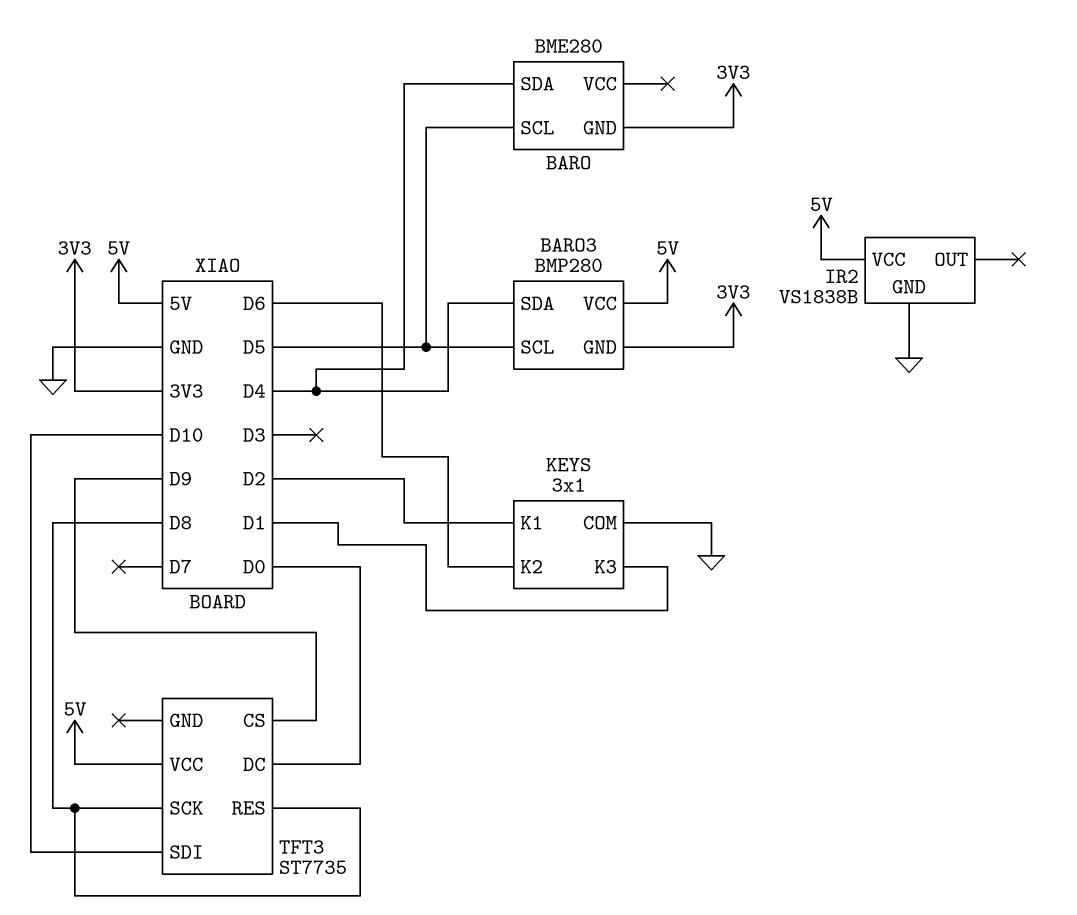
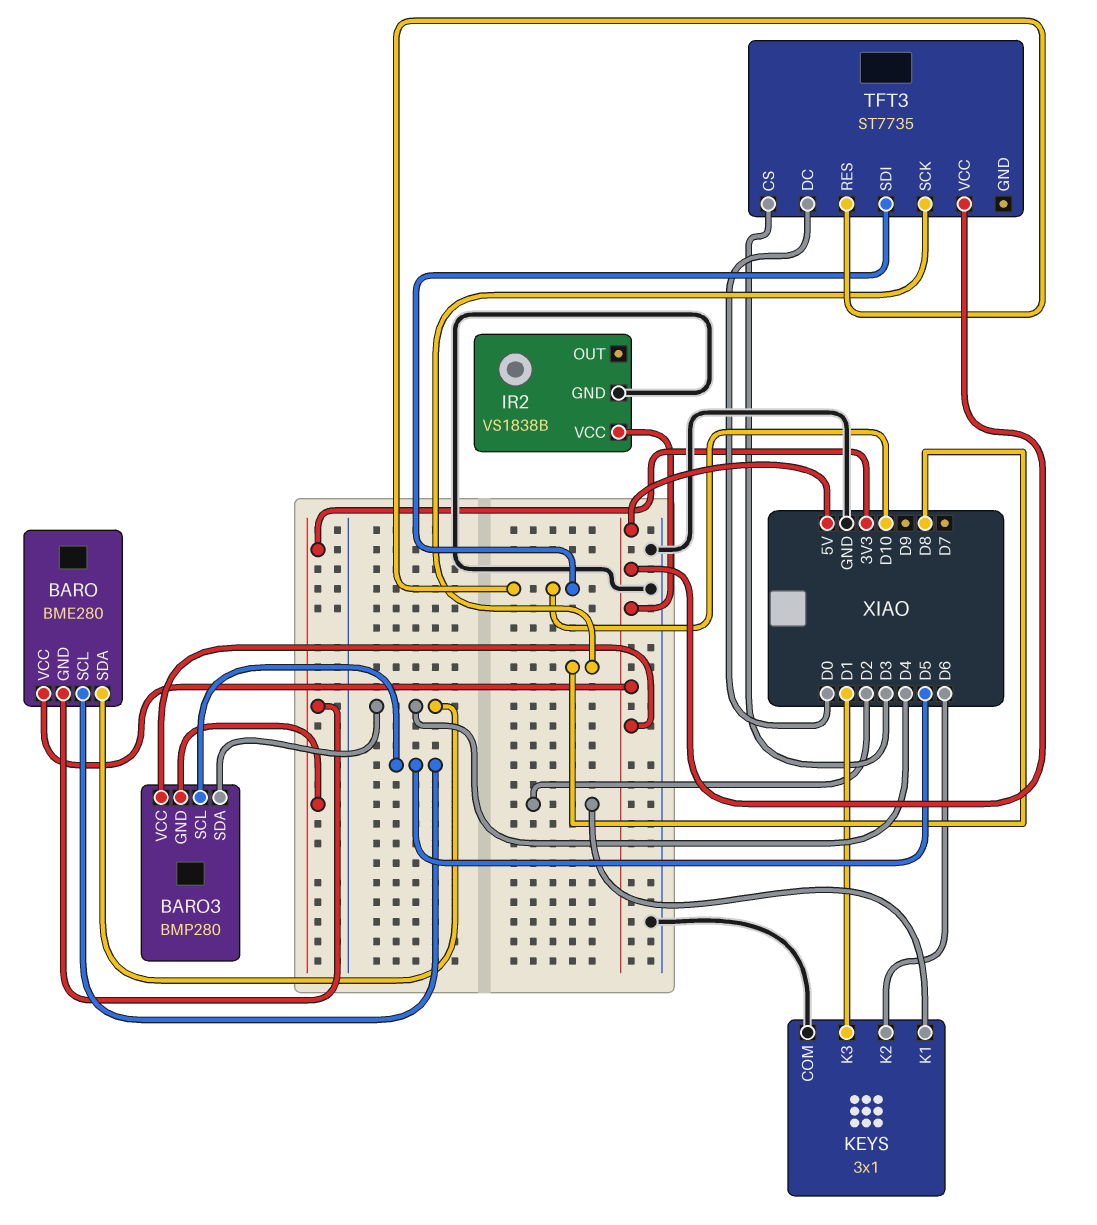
BARO pin VCC: none -> 5V
TFT3 pin CS: D9 -> D3
TFT3 pin RES: D8 -> D10

